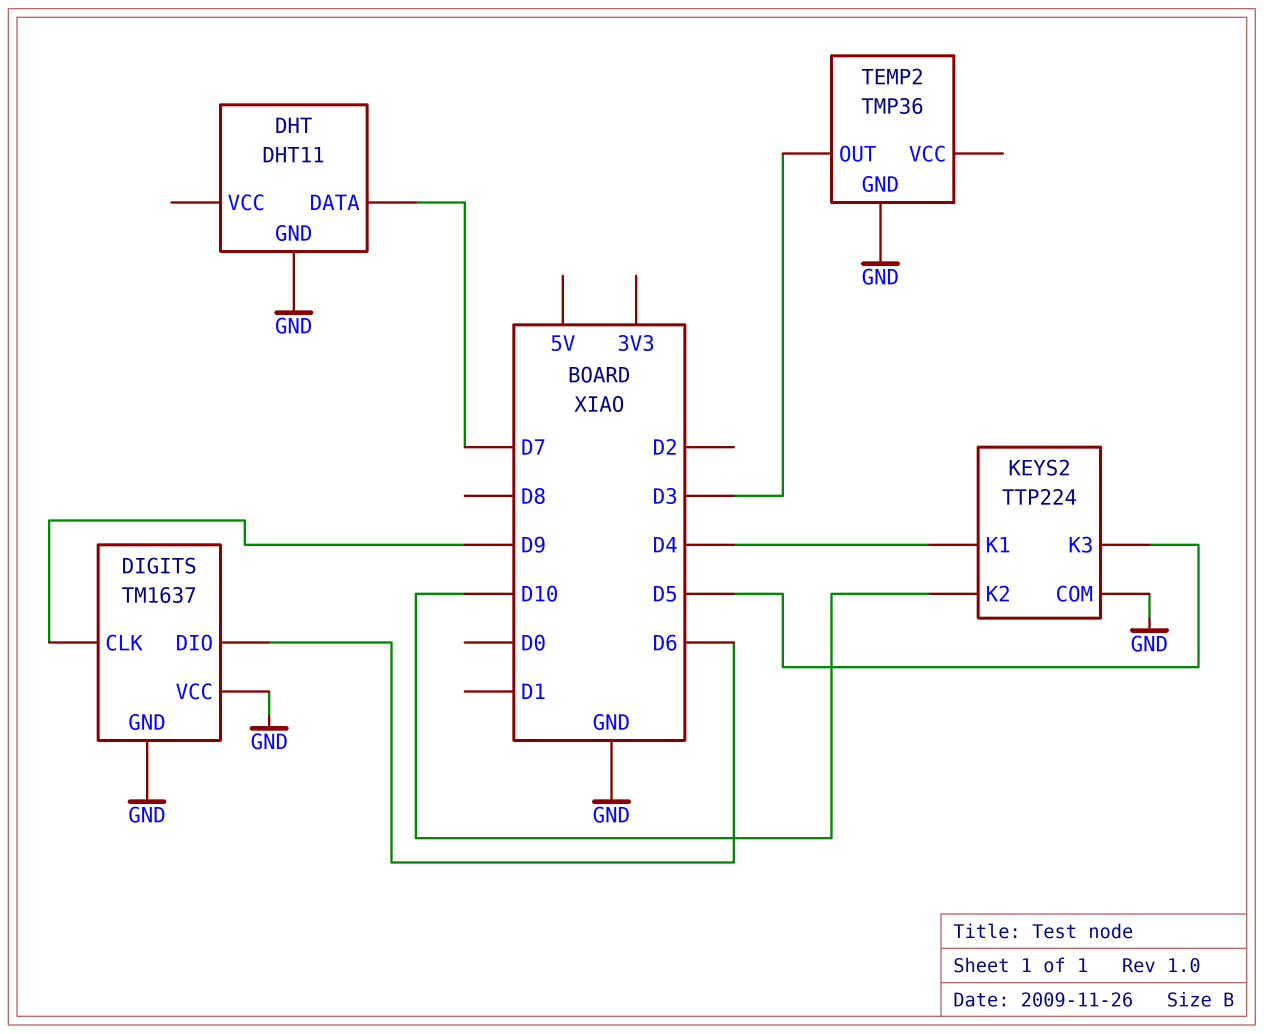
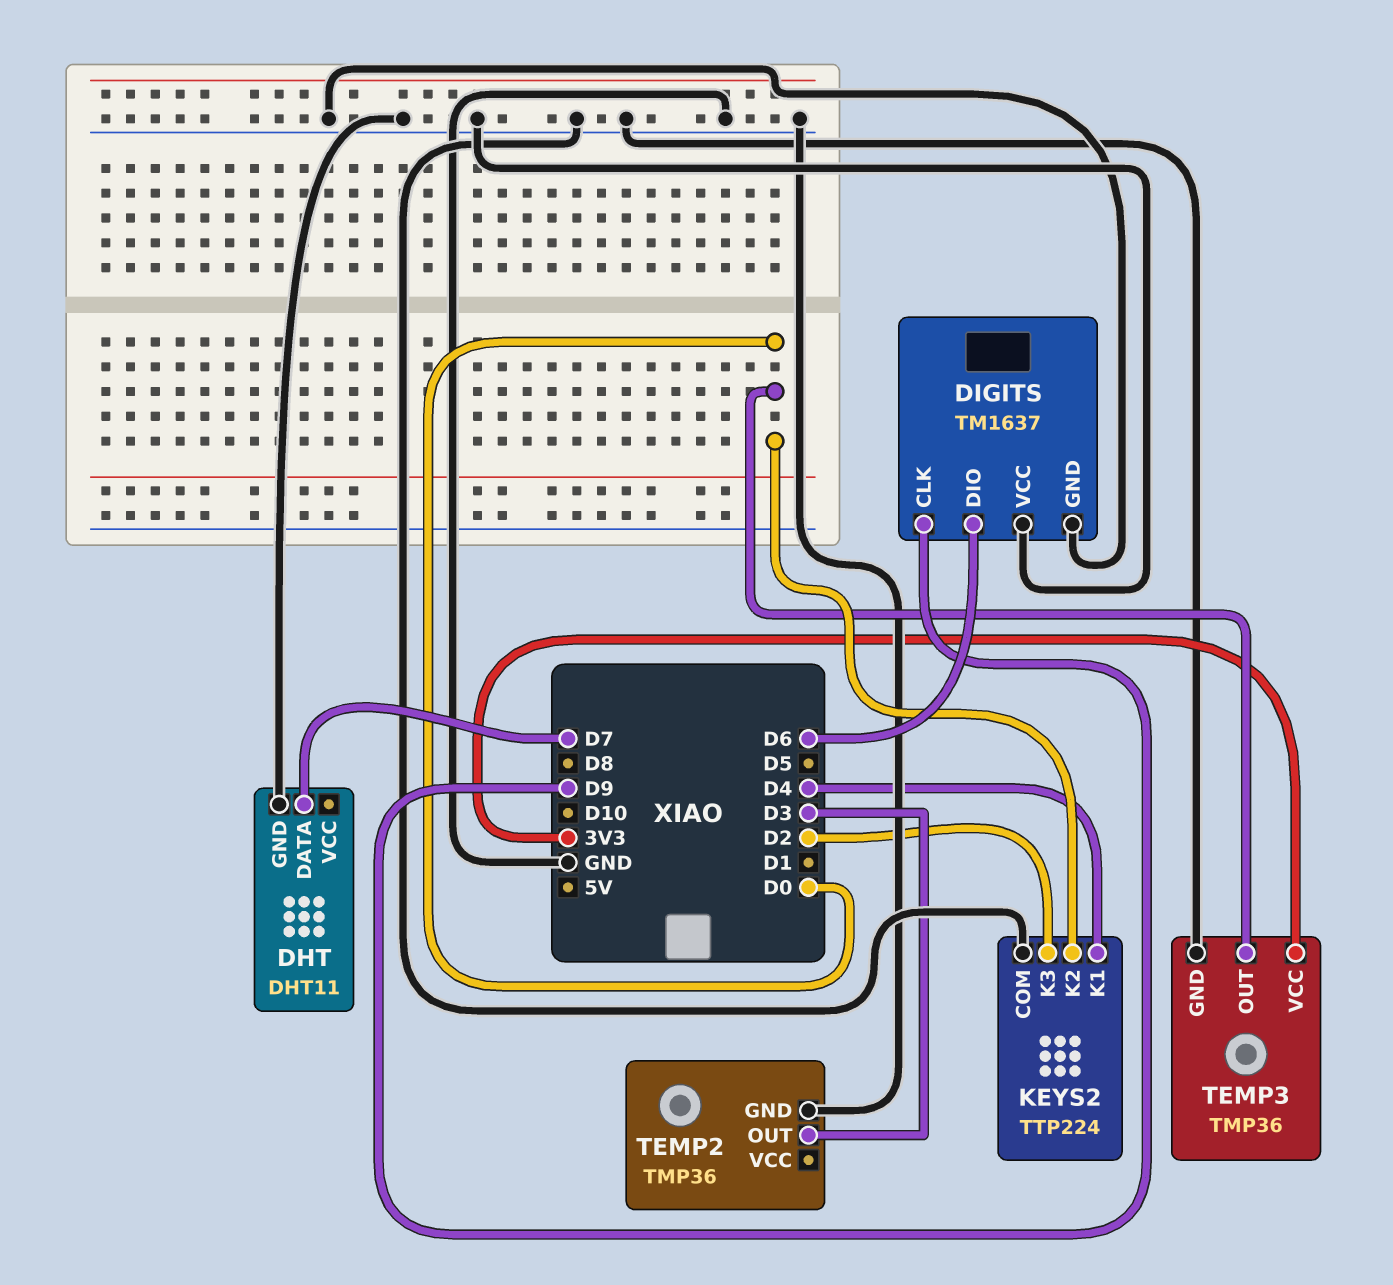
KEYS2 pin K2: D10 -> D0
KEYS2 pin K3: D5 -> D2
TEMP3: none -> TMP36
TEMP3 pin GND: none -> GND
TEMP3 pin OUT: none -> D0
TEMP3 pin VCC: none -> 3V3

